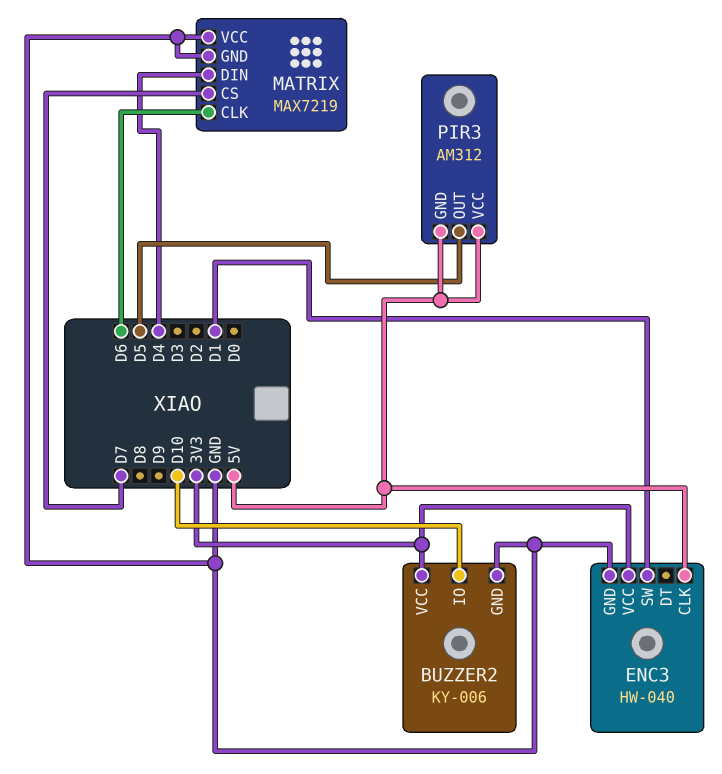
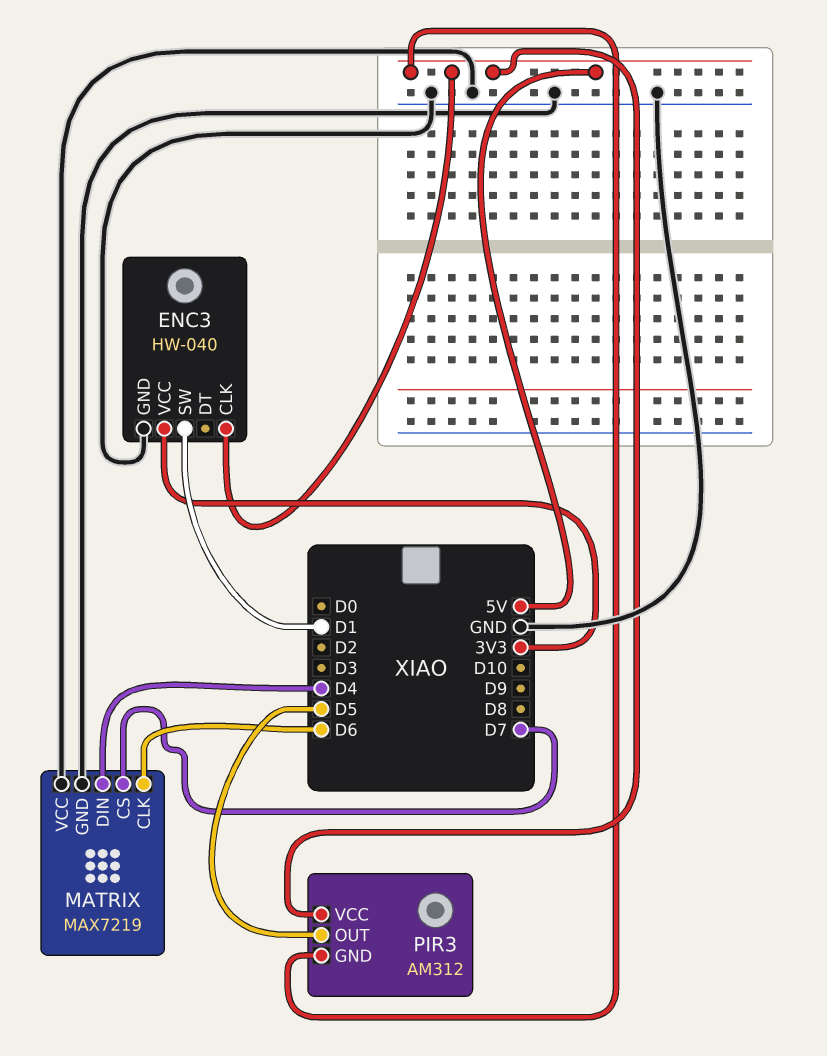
BUZZER2: KY-006 -> none
BUZZER2 pin GND: GND -> none
BUZZER2 pin IO: D10 -> none
BUZZER2 pin VCC: 3V3 -> none

